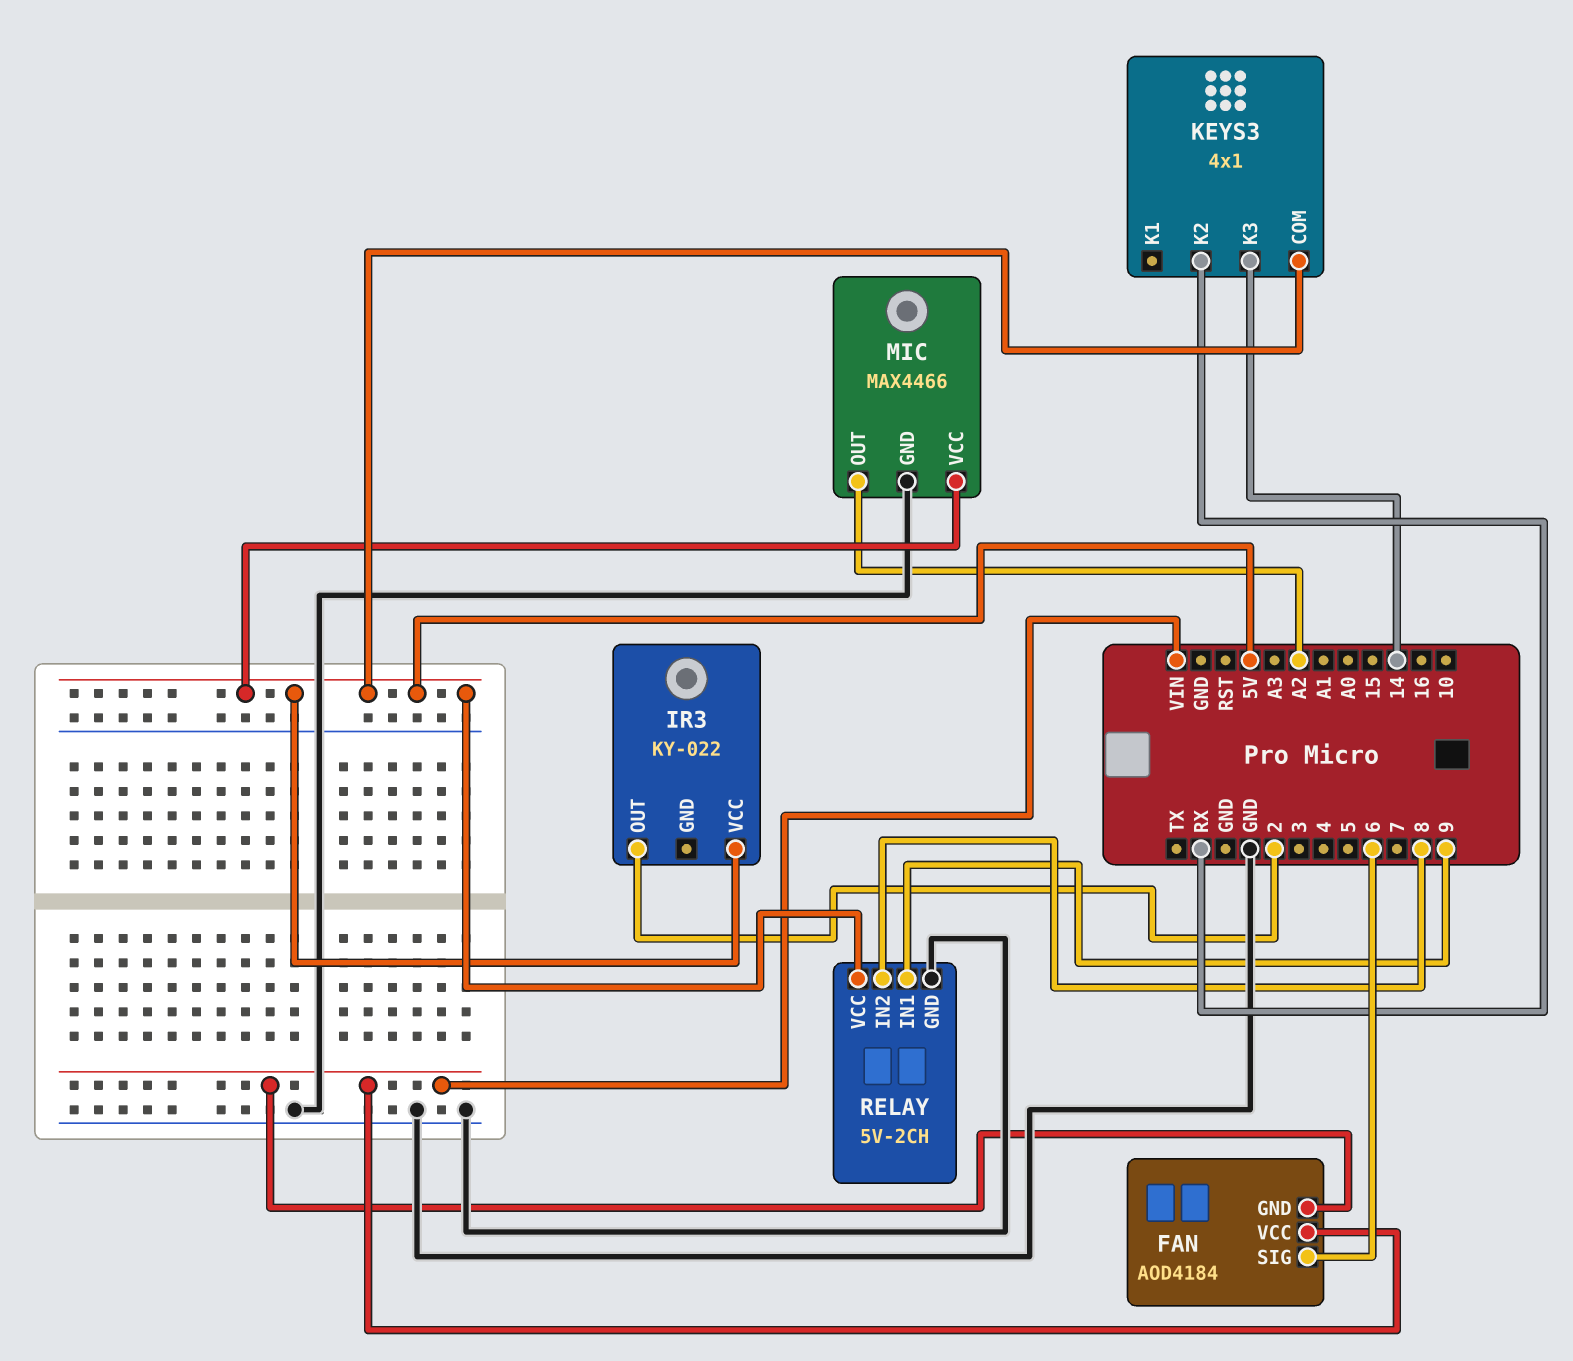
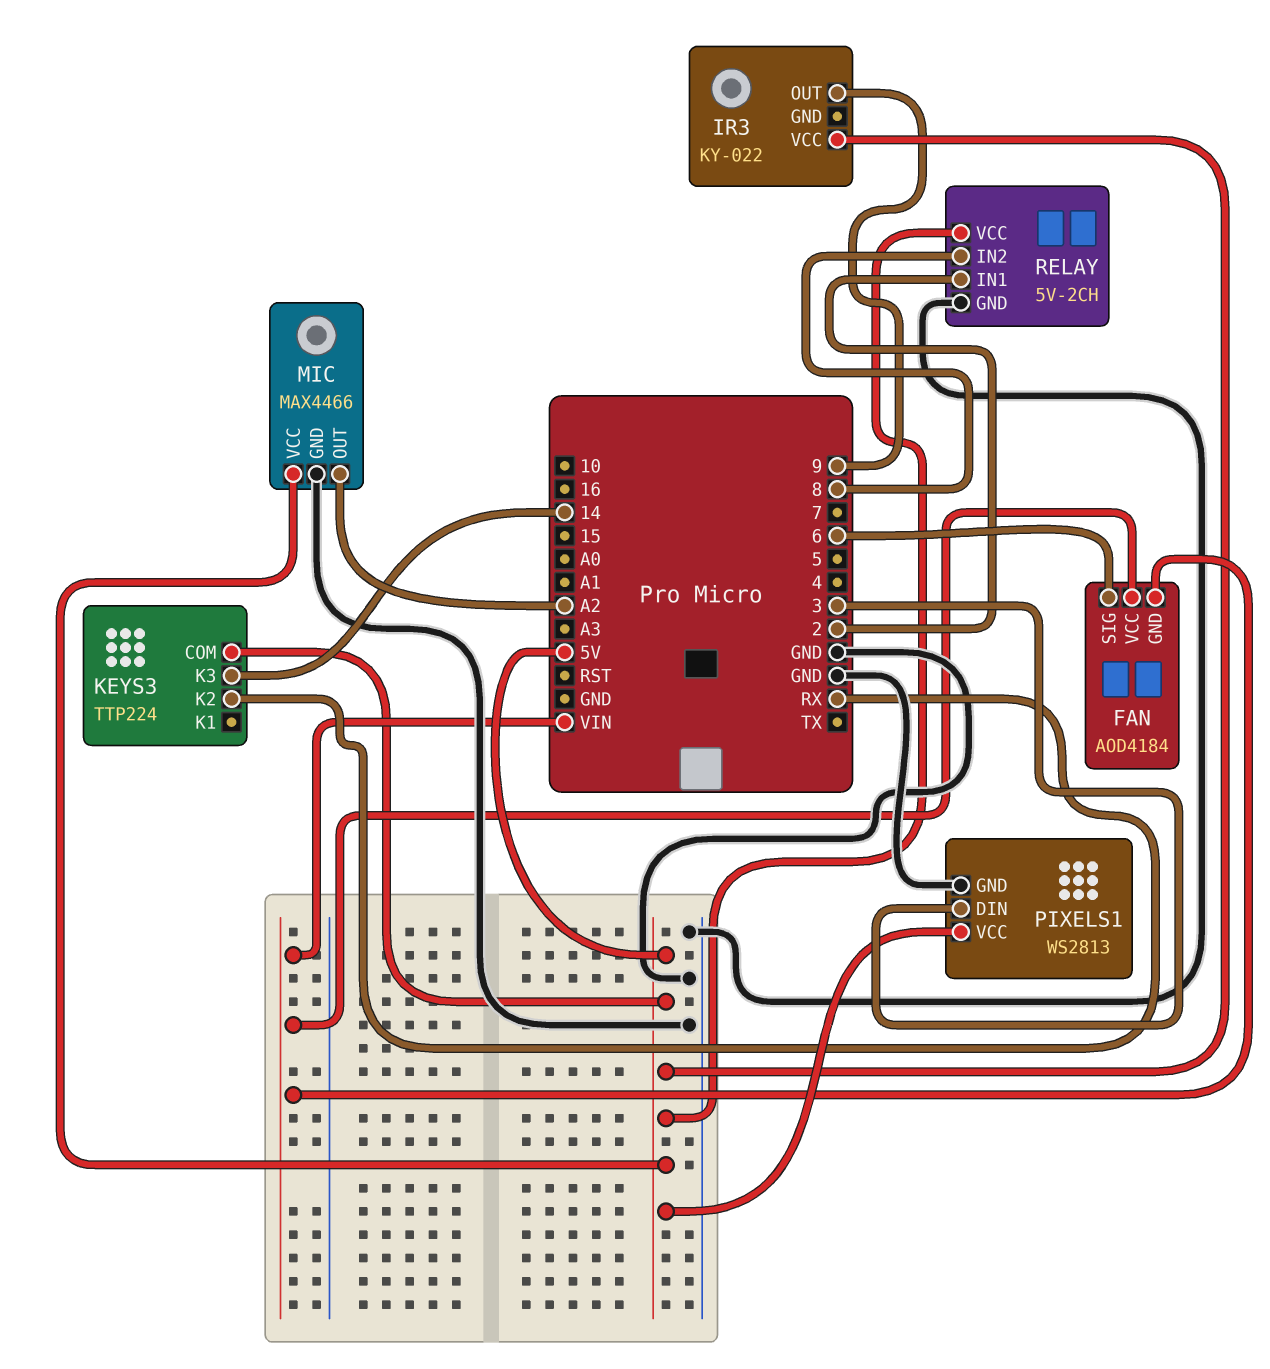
IR3 pin OUT: 2 -> 9
KEYS3: 4x1 -> TTP224
PIXELS1: none -> WS2813
PIXELS1 pin DIN: none -> 3
PIXELS1 pin GND: none -> GND
PIXELS1 pin VCC: none -> 5V
RELAY pin IN1: 9 -> 2

